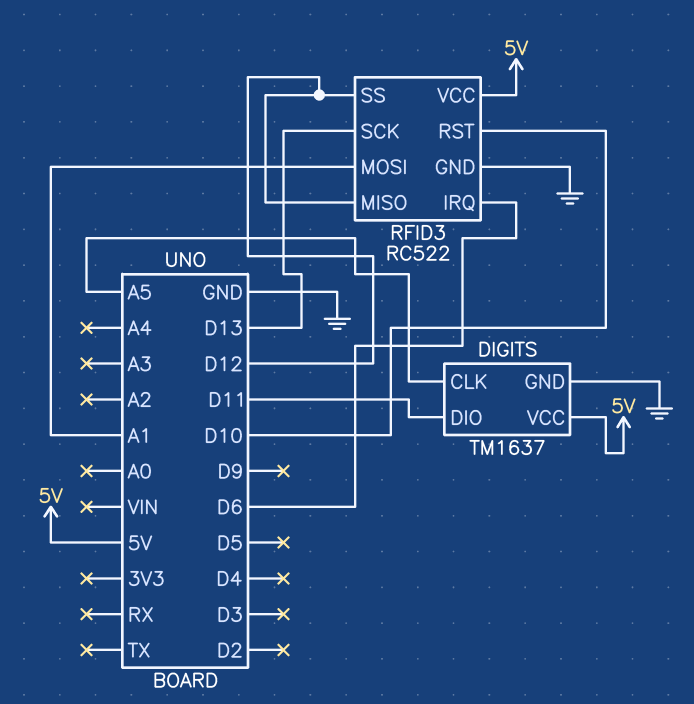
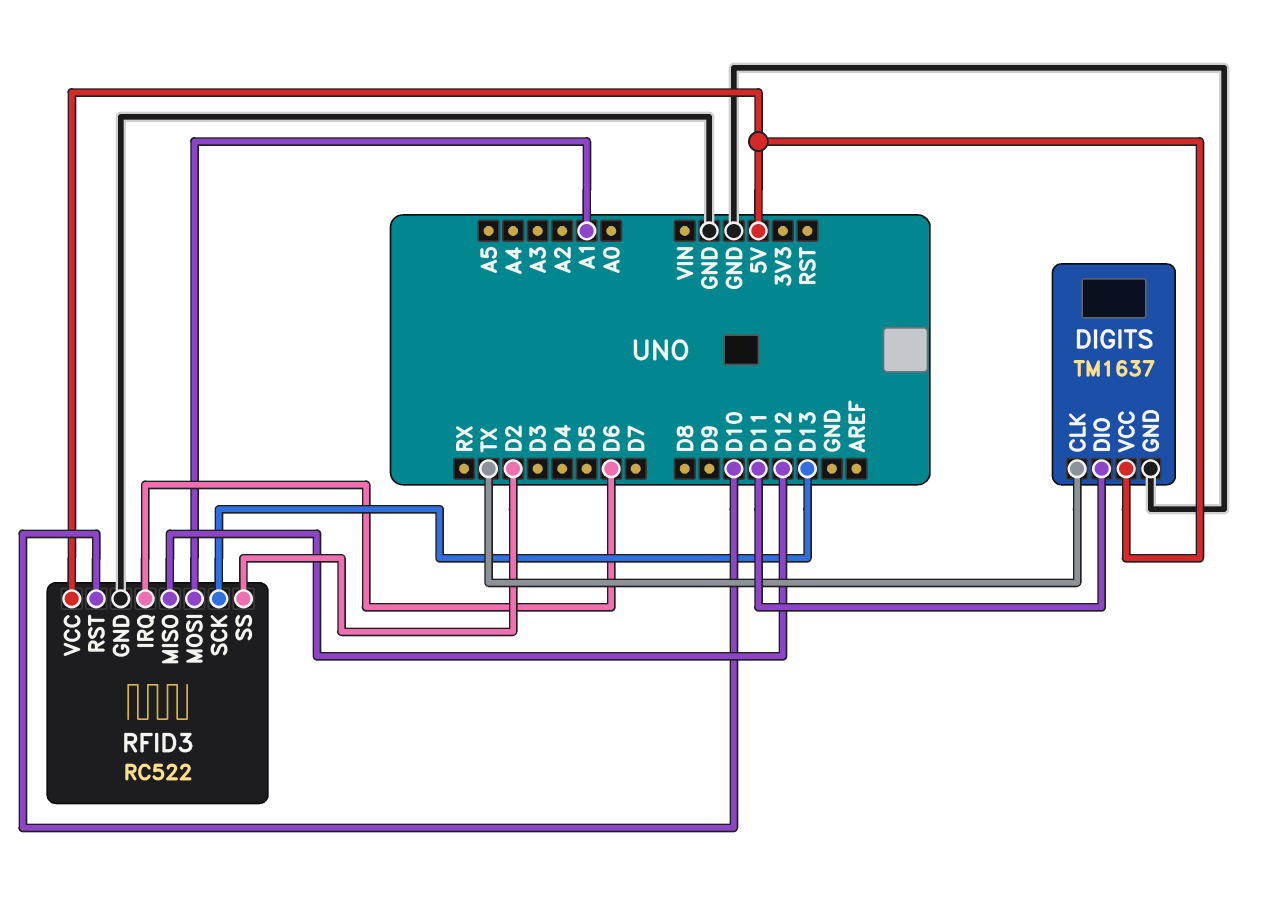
DIGITS pin CLK: A5 -> TX
RFID3 pin SS: D12 -> D2

